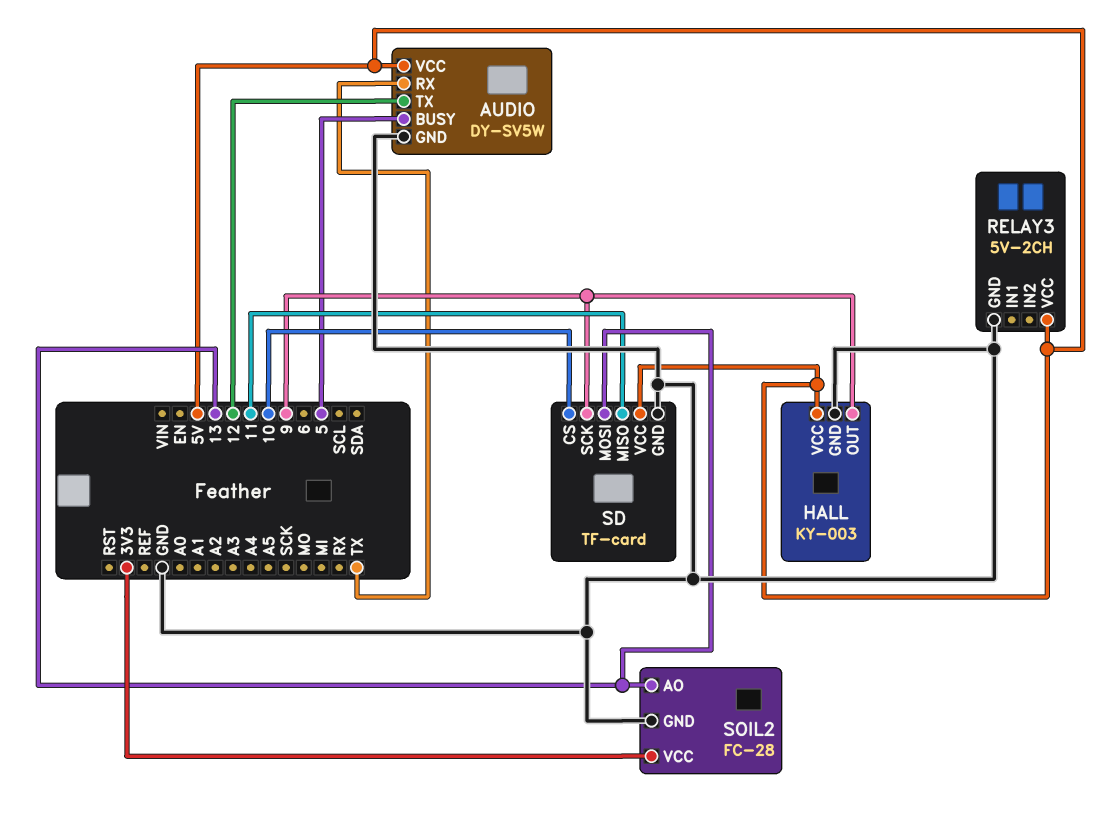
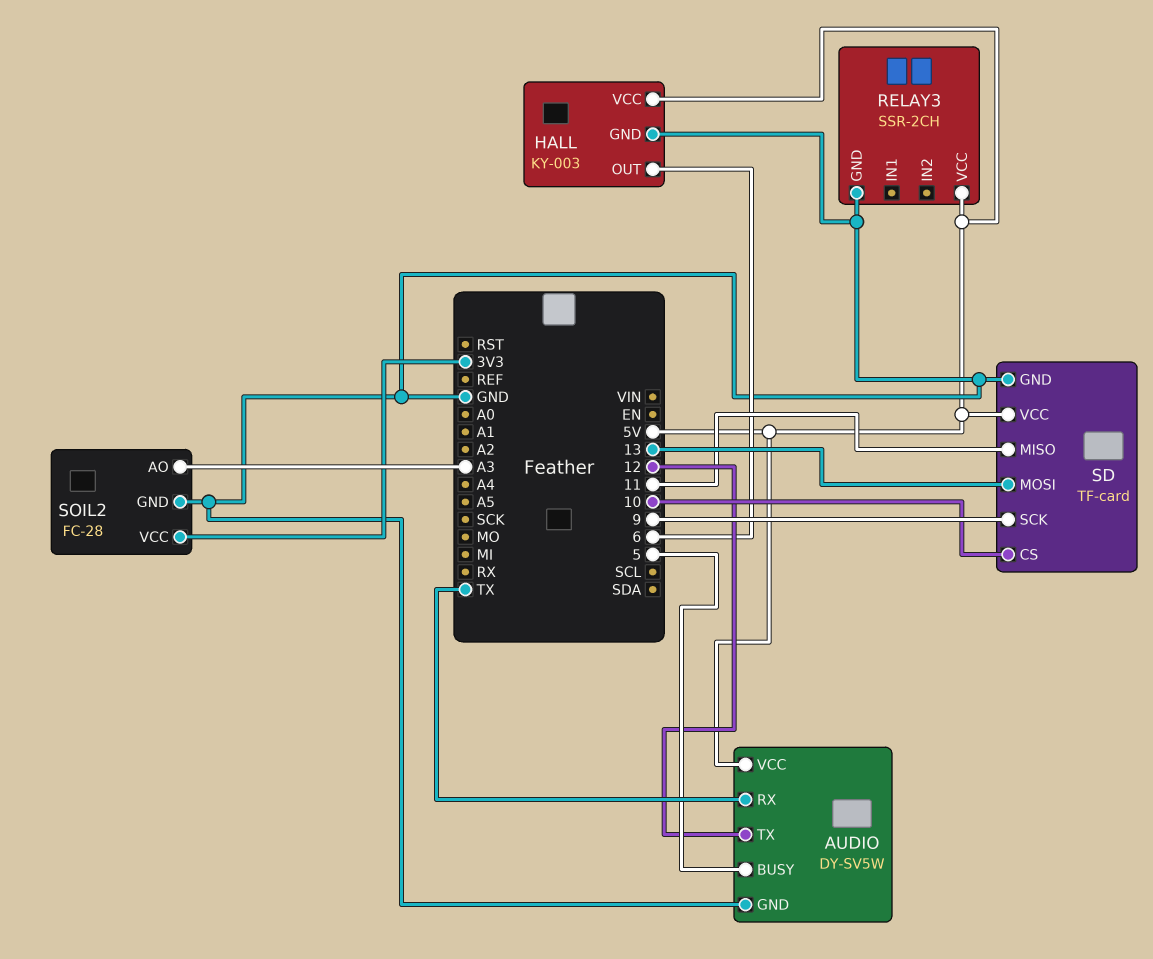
HALL pin OUT: 9 -> 6
RELAY3: 5V-2CH -> SSR-2CH
SOIL2 pin AO: 13 -> A3

